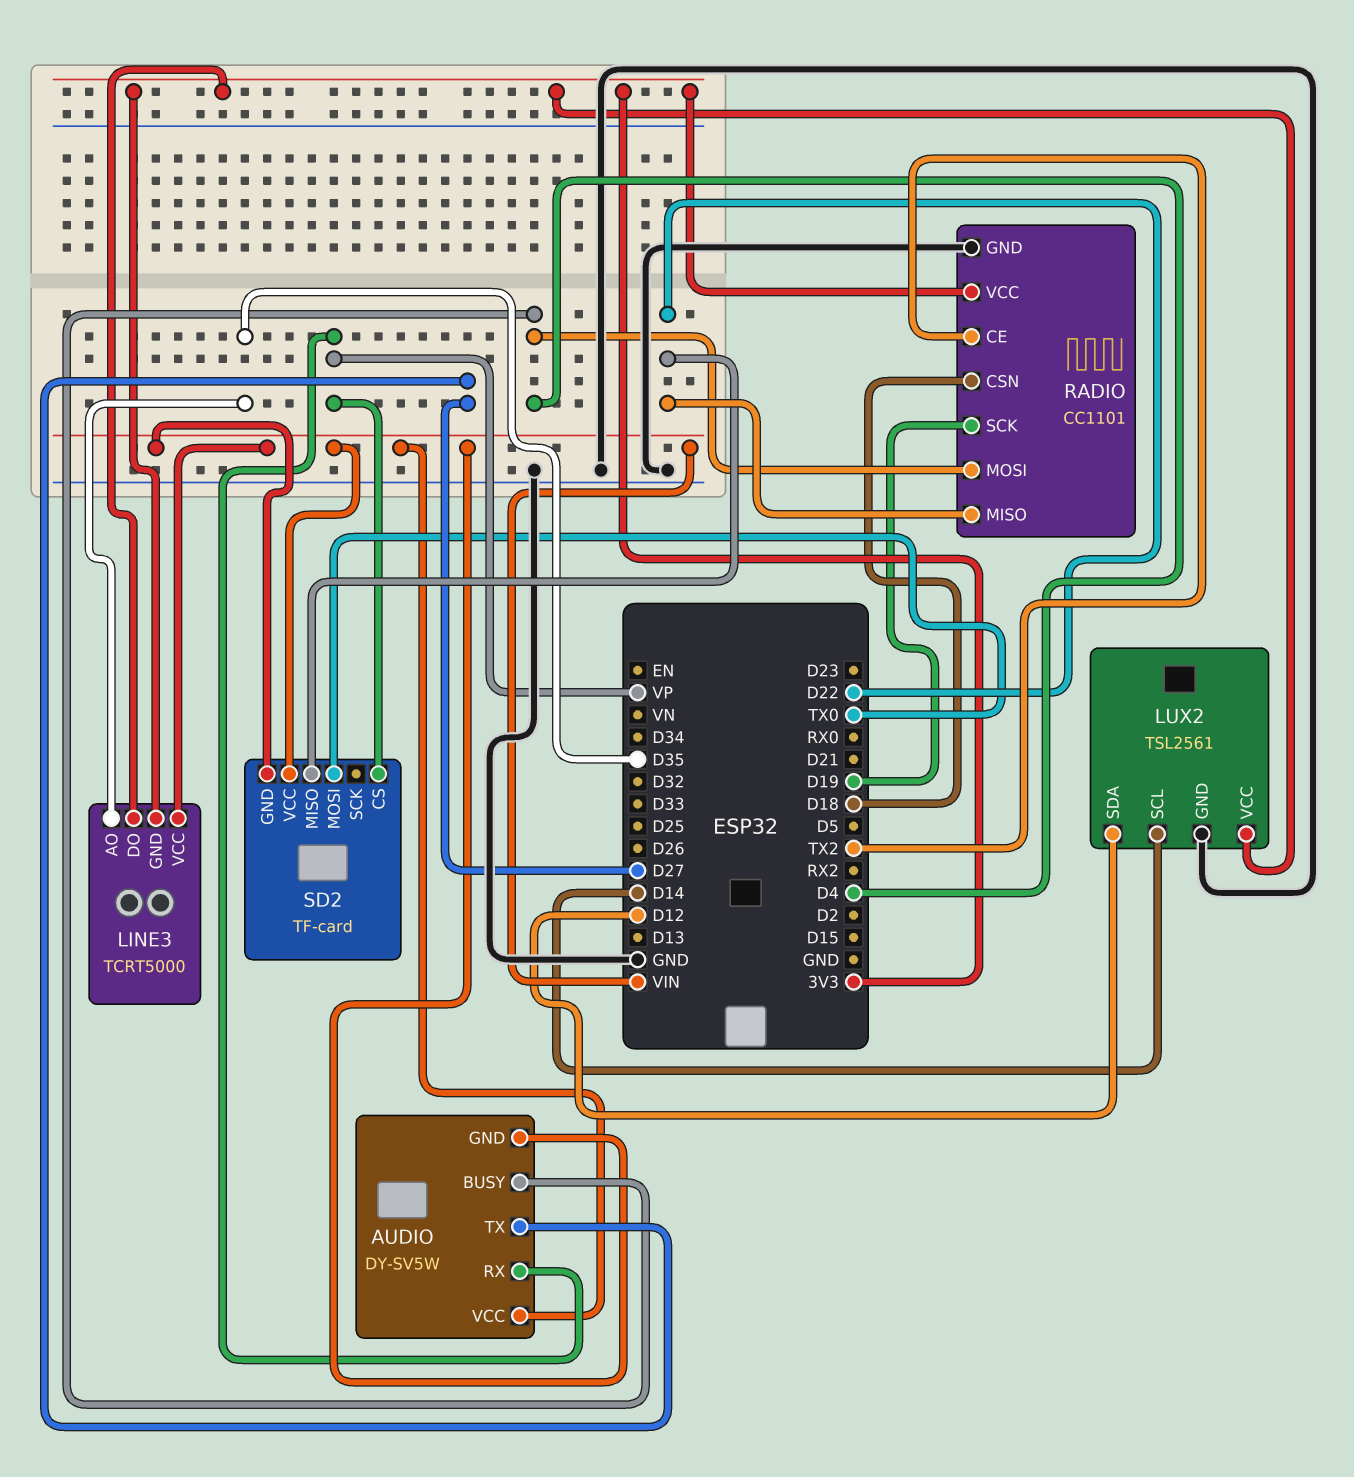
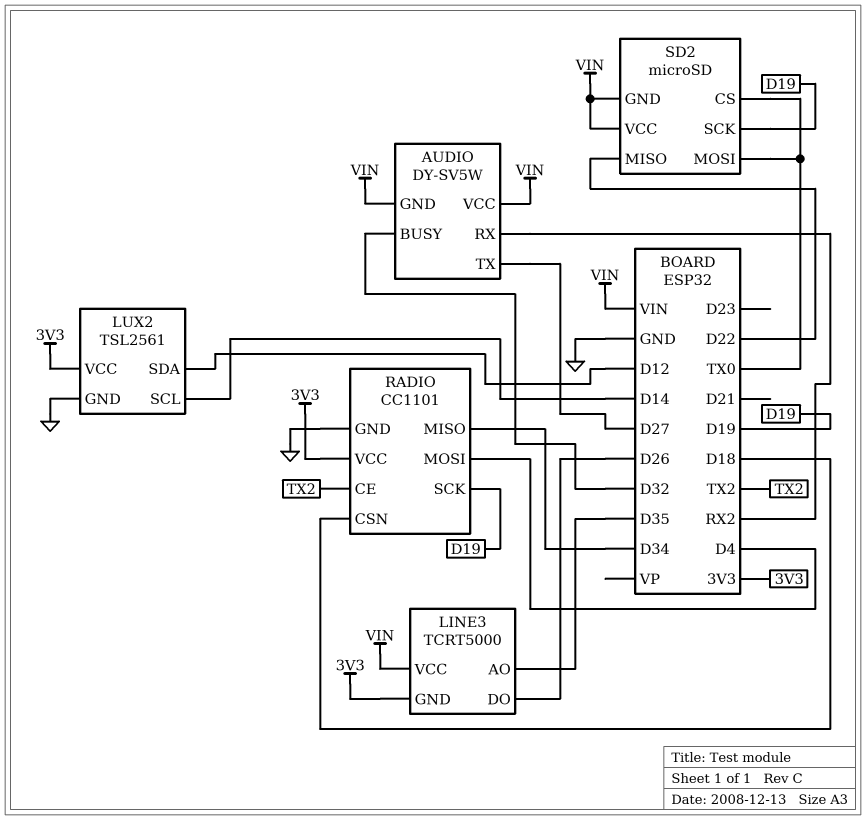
AUDIO pin BUSY: D4 -> D32
AUDIO pin RX: VP -> RX2
LINE3 pin DO: 3V3 -> D26
RADIO pin MISO: D22 -> D34
SD2: TF-card -> microSD
SD2 pin CS: VP -> TX0
SD2 pin SCK: none -> D19

